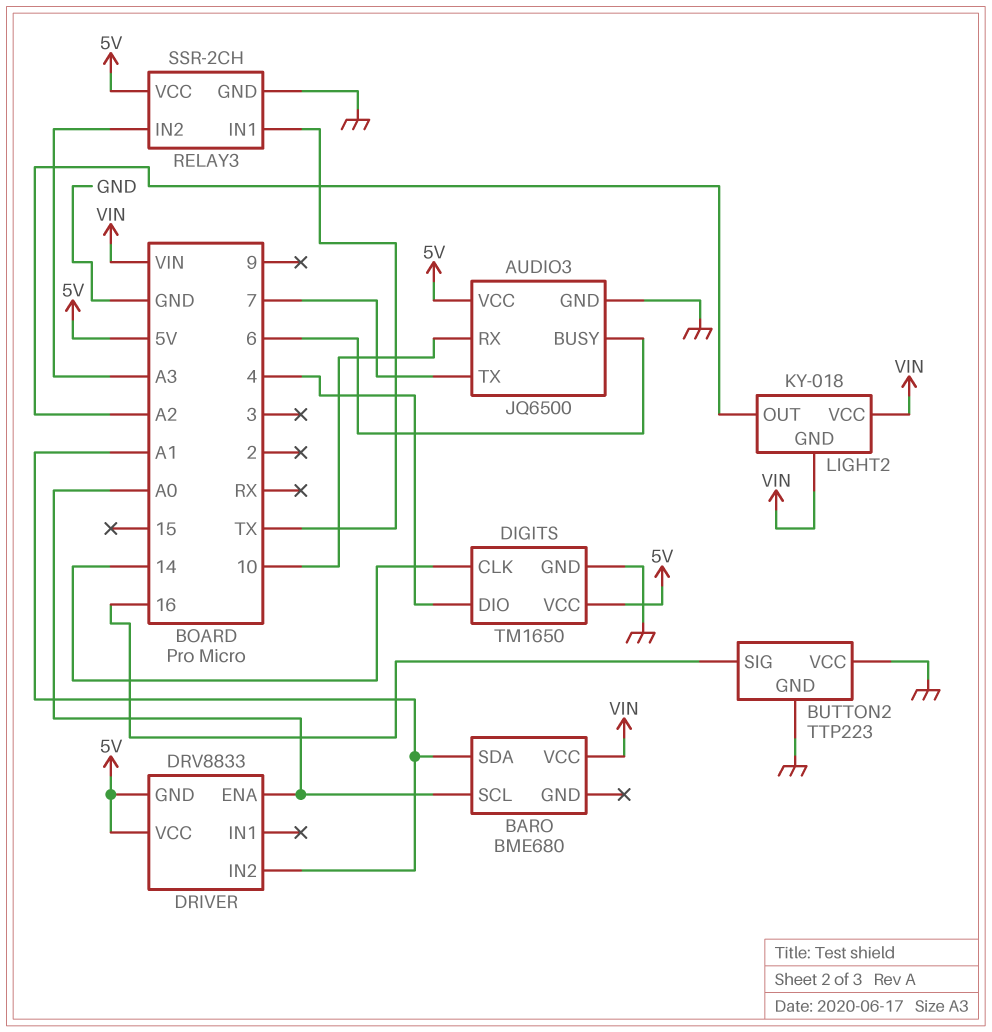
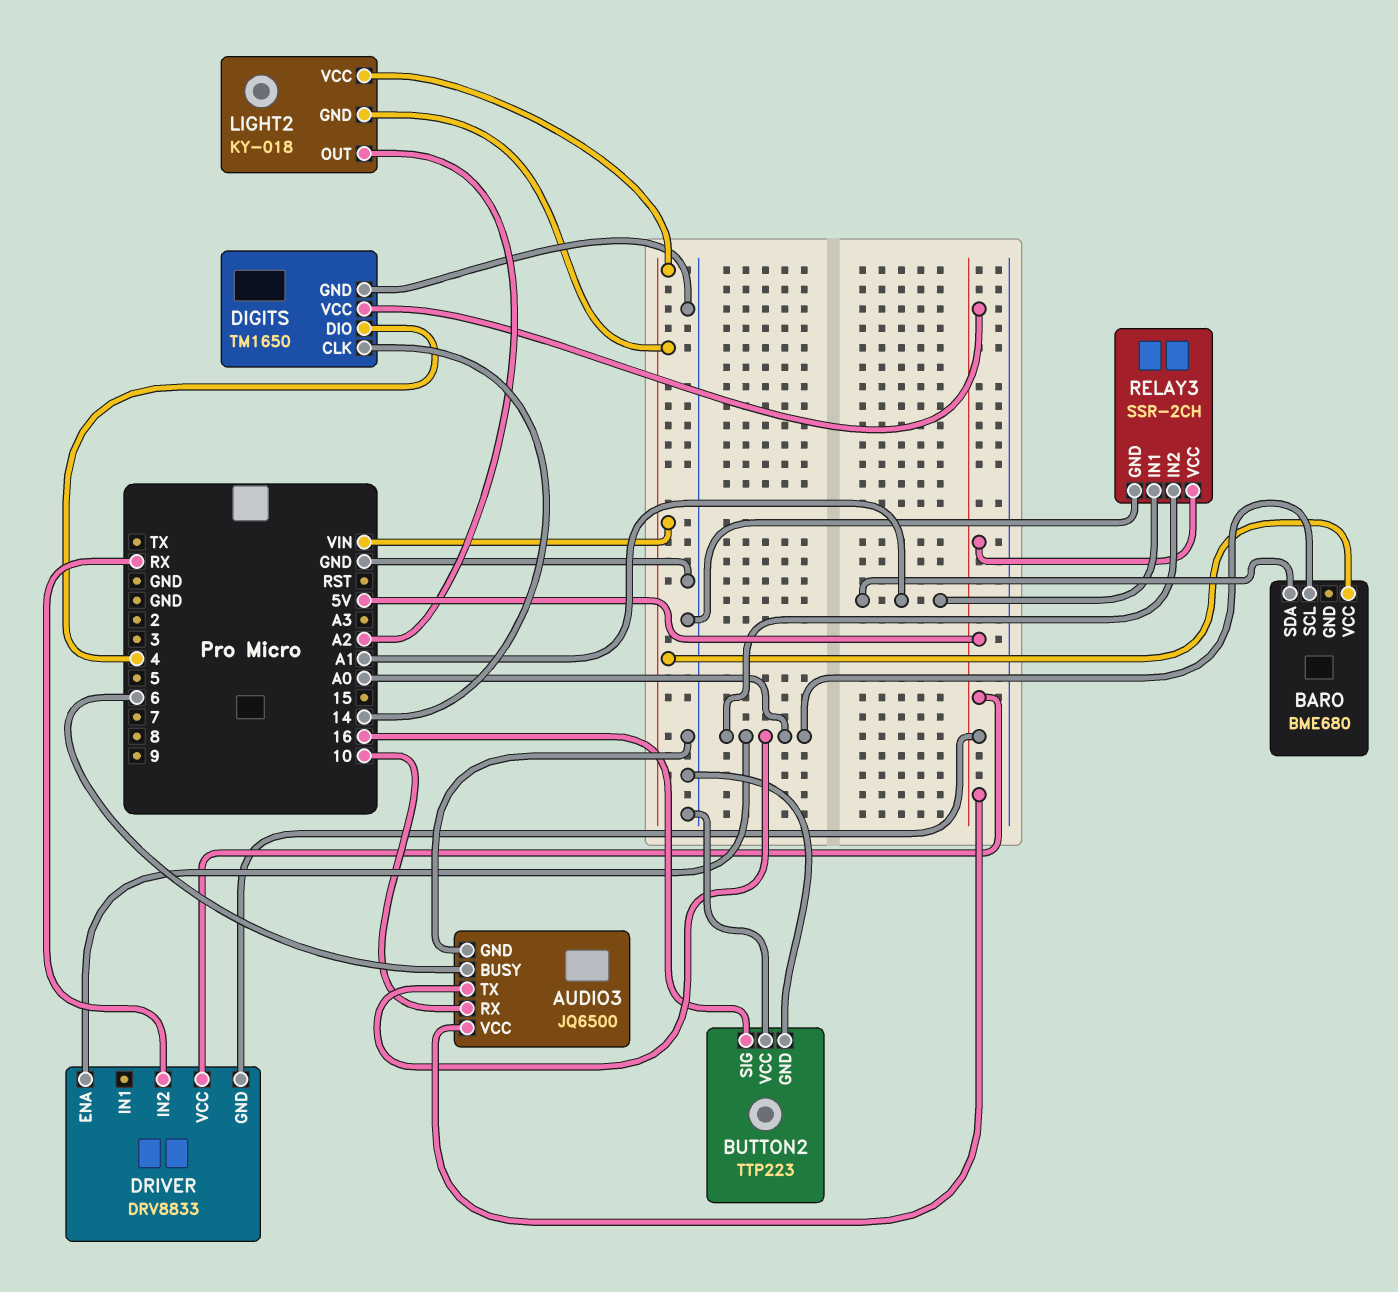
AUDIO3 pin TX: 7 -> A0
DRIVER pin IN2: A1 -> RX
RELAY3 pin IN1: TX -> A1
RELAY3 pin IN2: A3 -> A0

